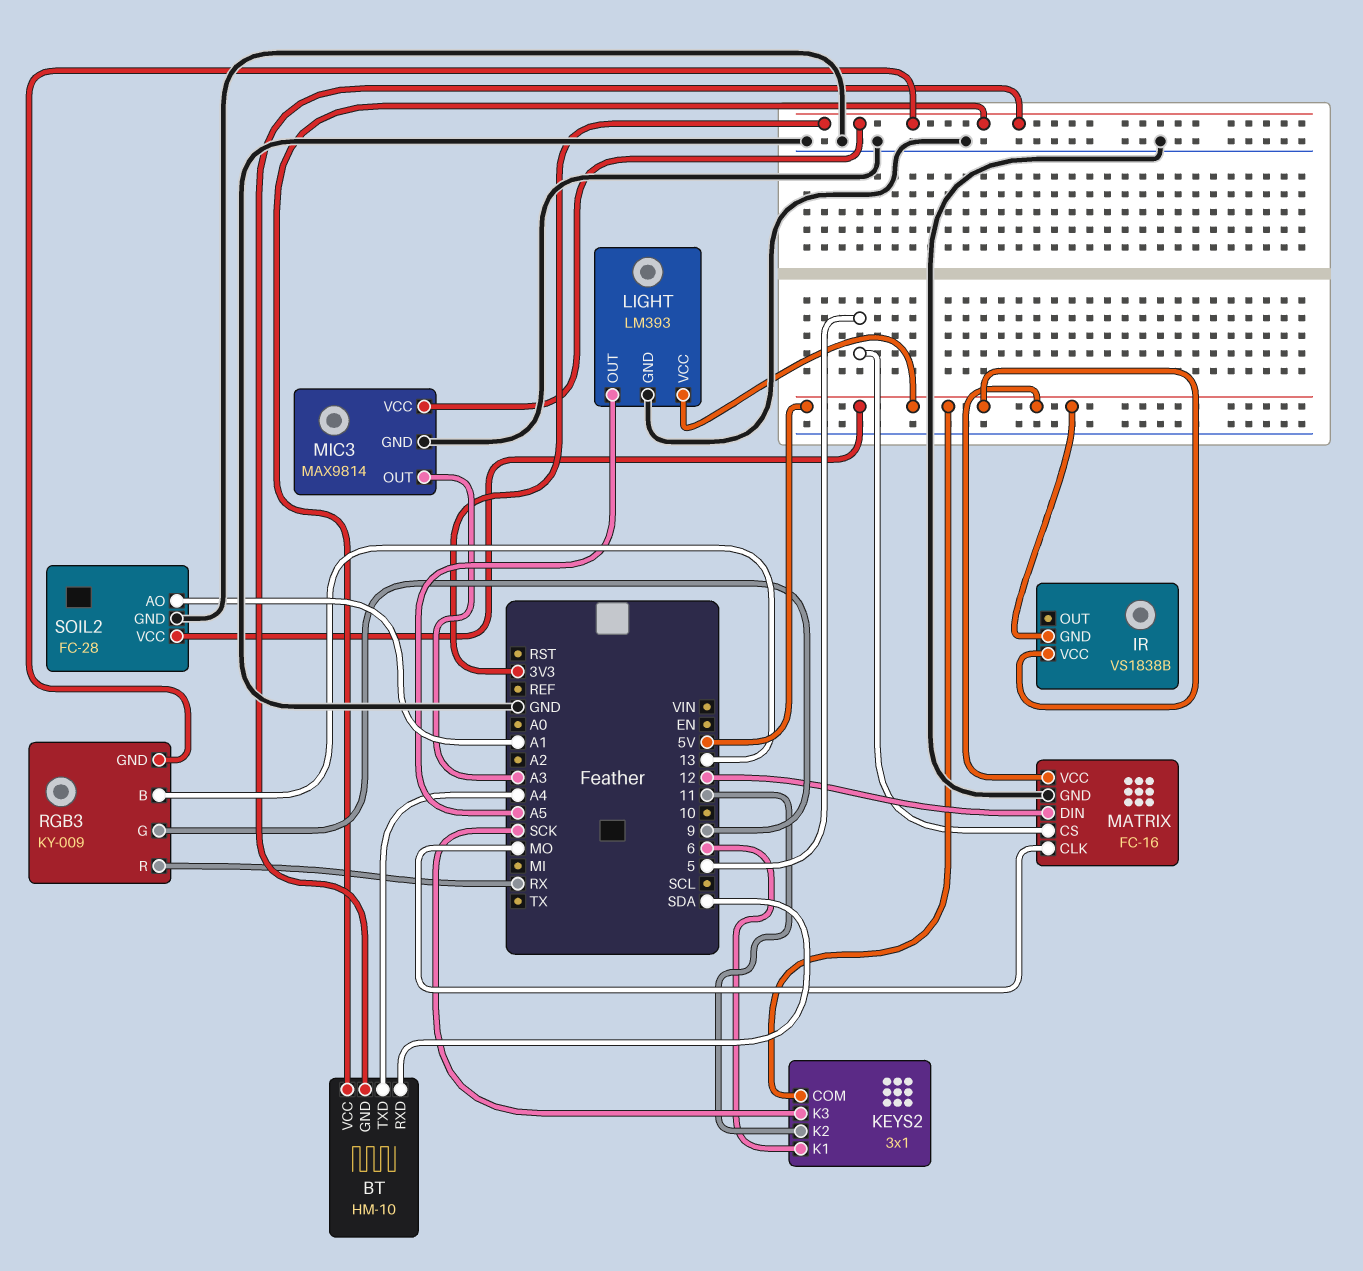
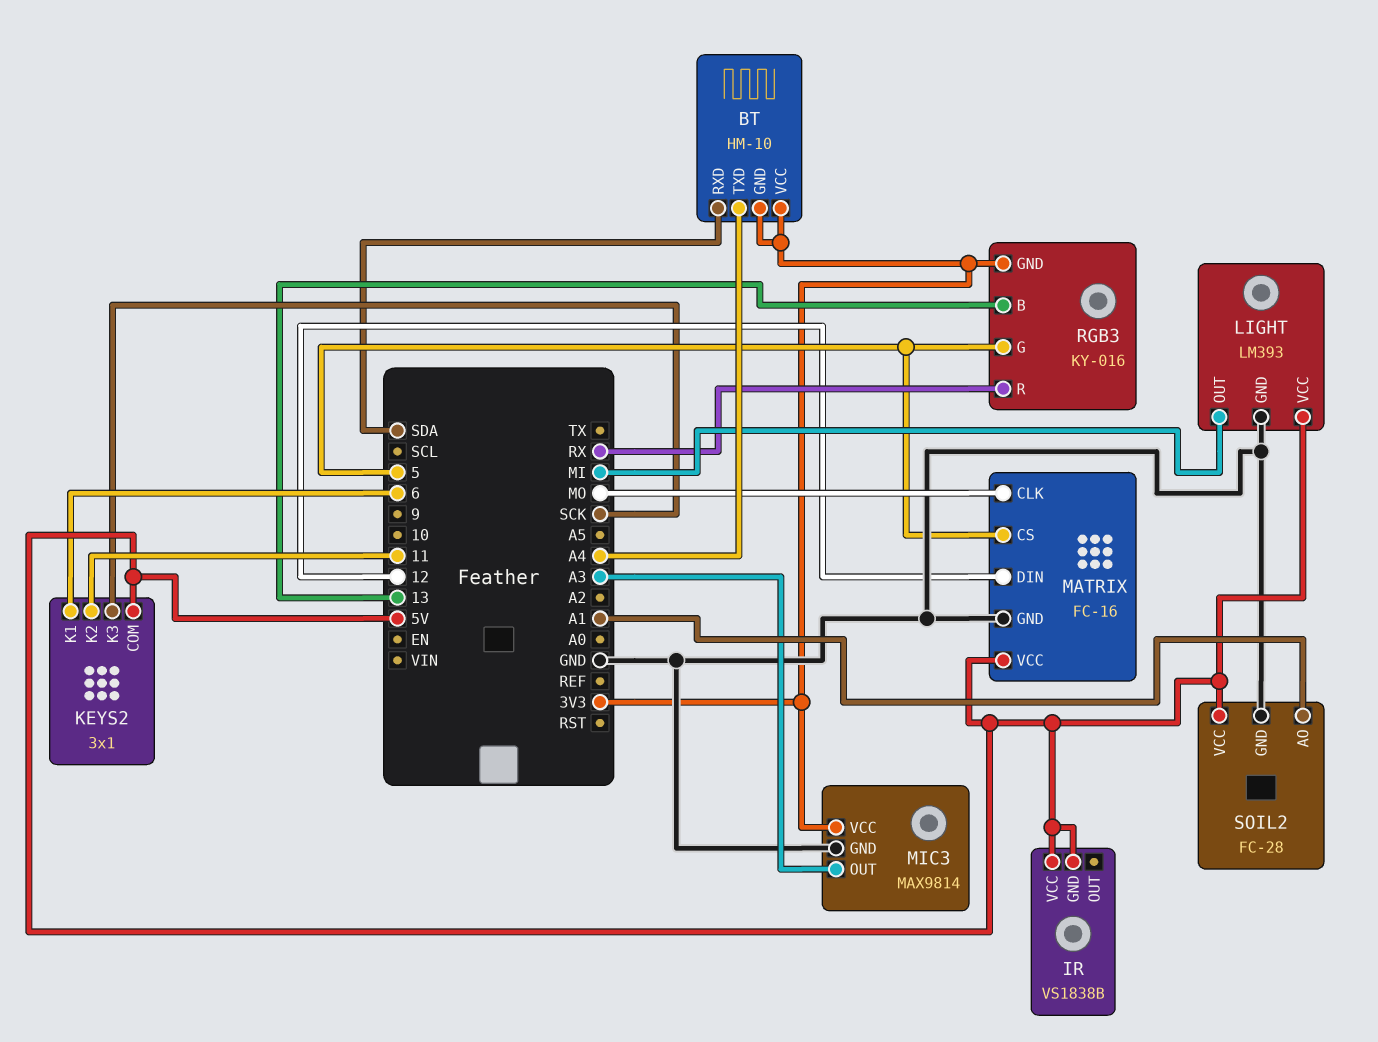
LIGHT pin OUT: A5 -> MI
RGB3: KY-009 -> KY-016
RGB3 pin G: 9 -> 5

